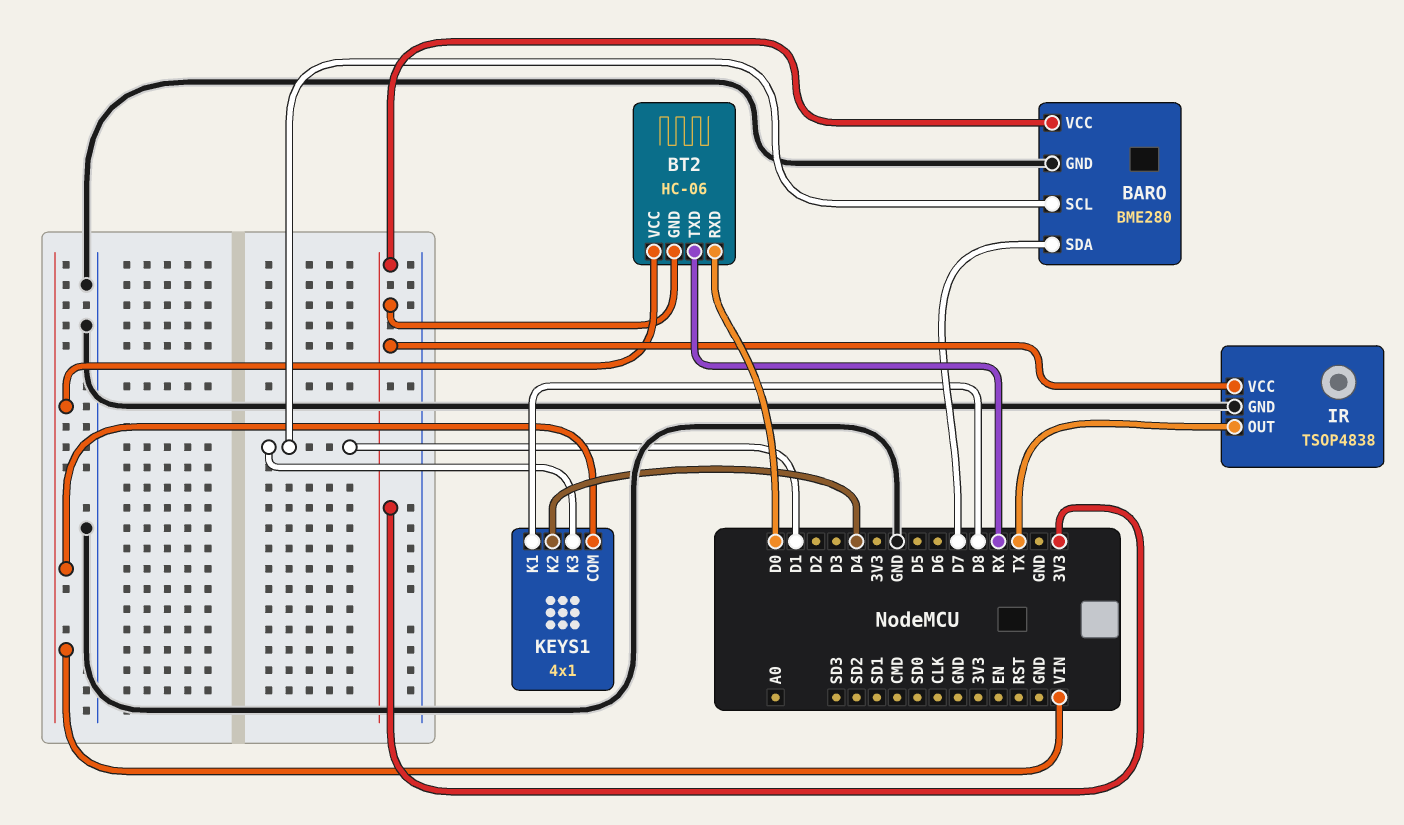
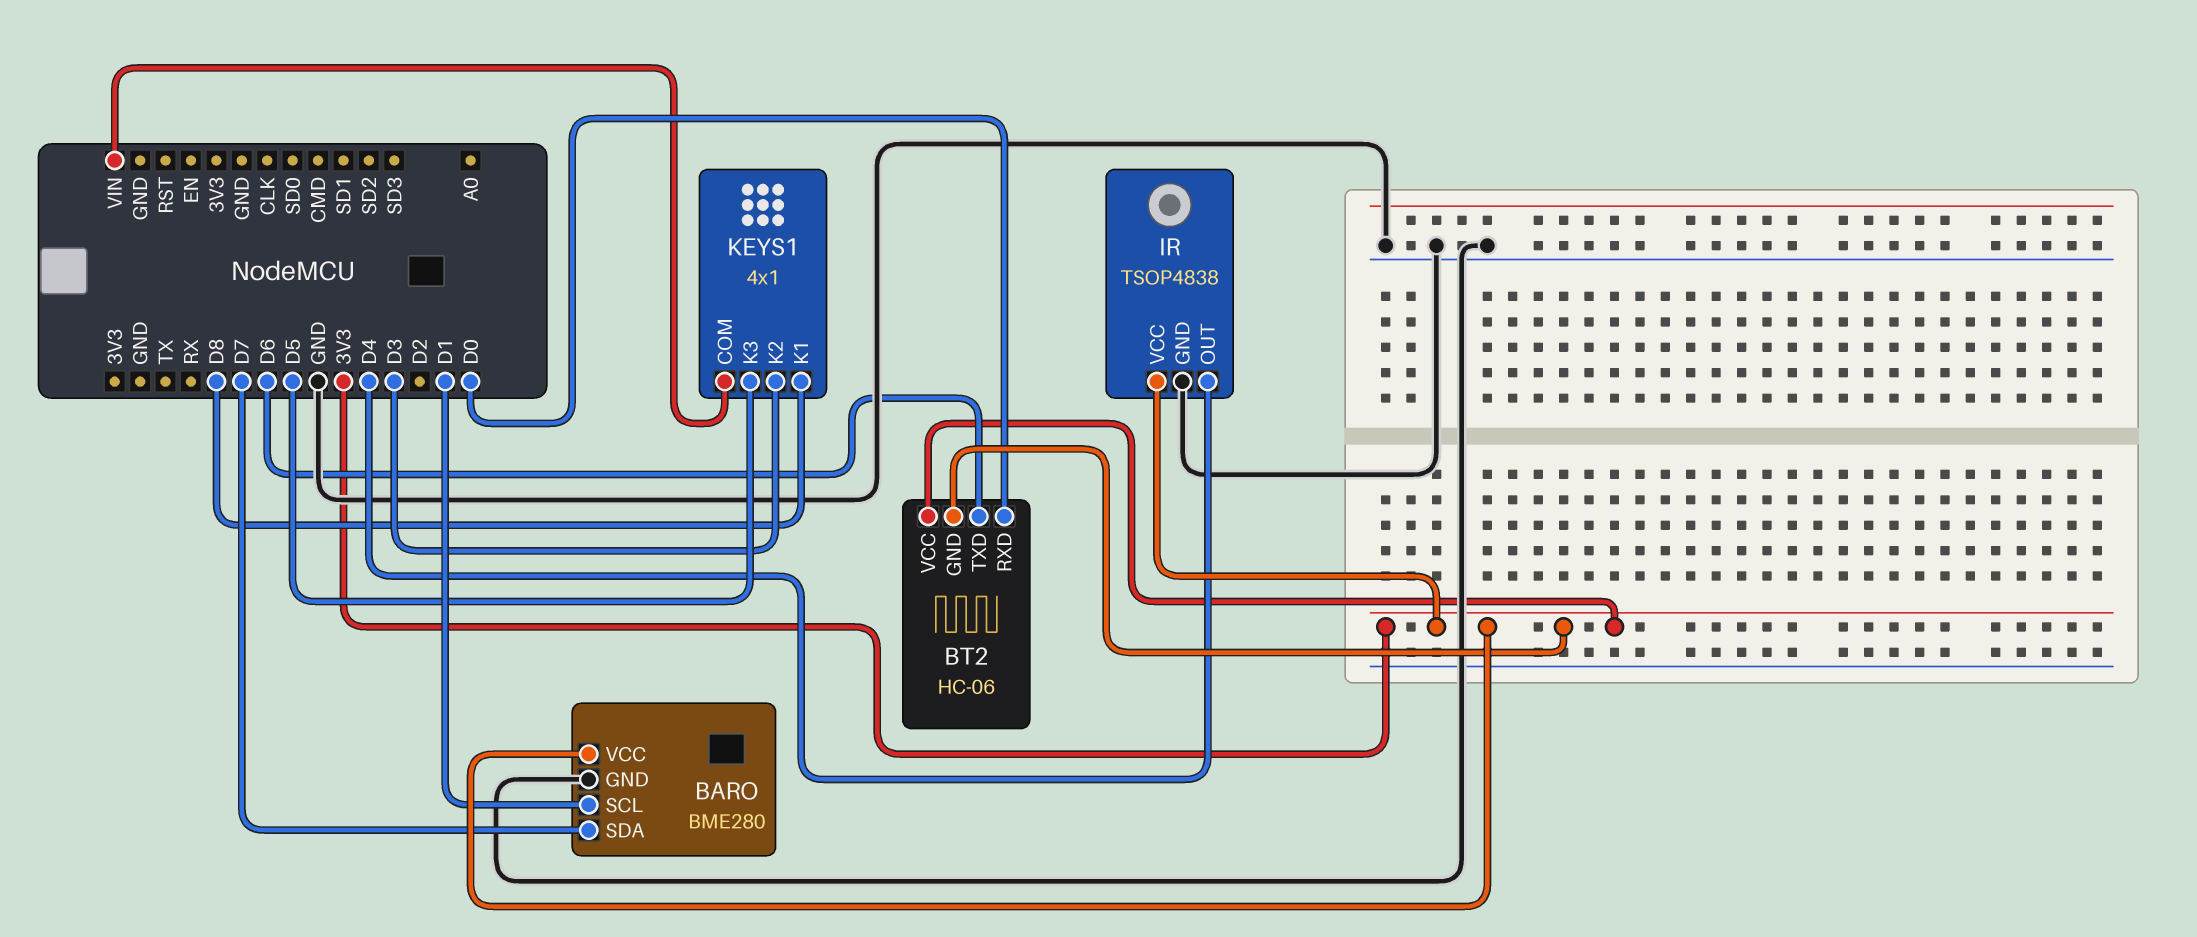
BT2 pin TXD: RX -> D6
BT2 pin VCC: VIN -> 3V3
IR pin OUT: TX -> D4
KEYS1 pin K2: D4 -> D3
KEYS1 pin K3: D1 -> D5

